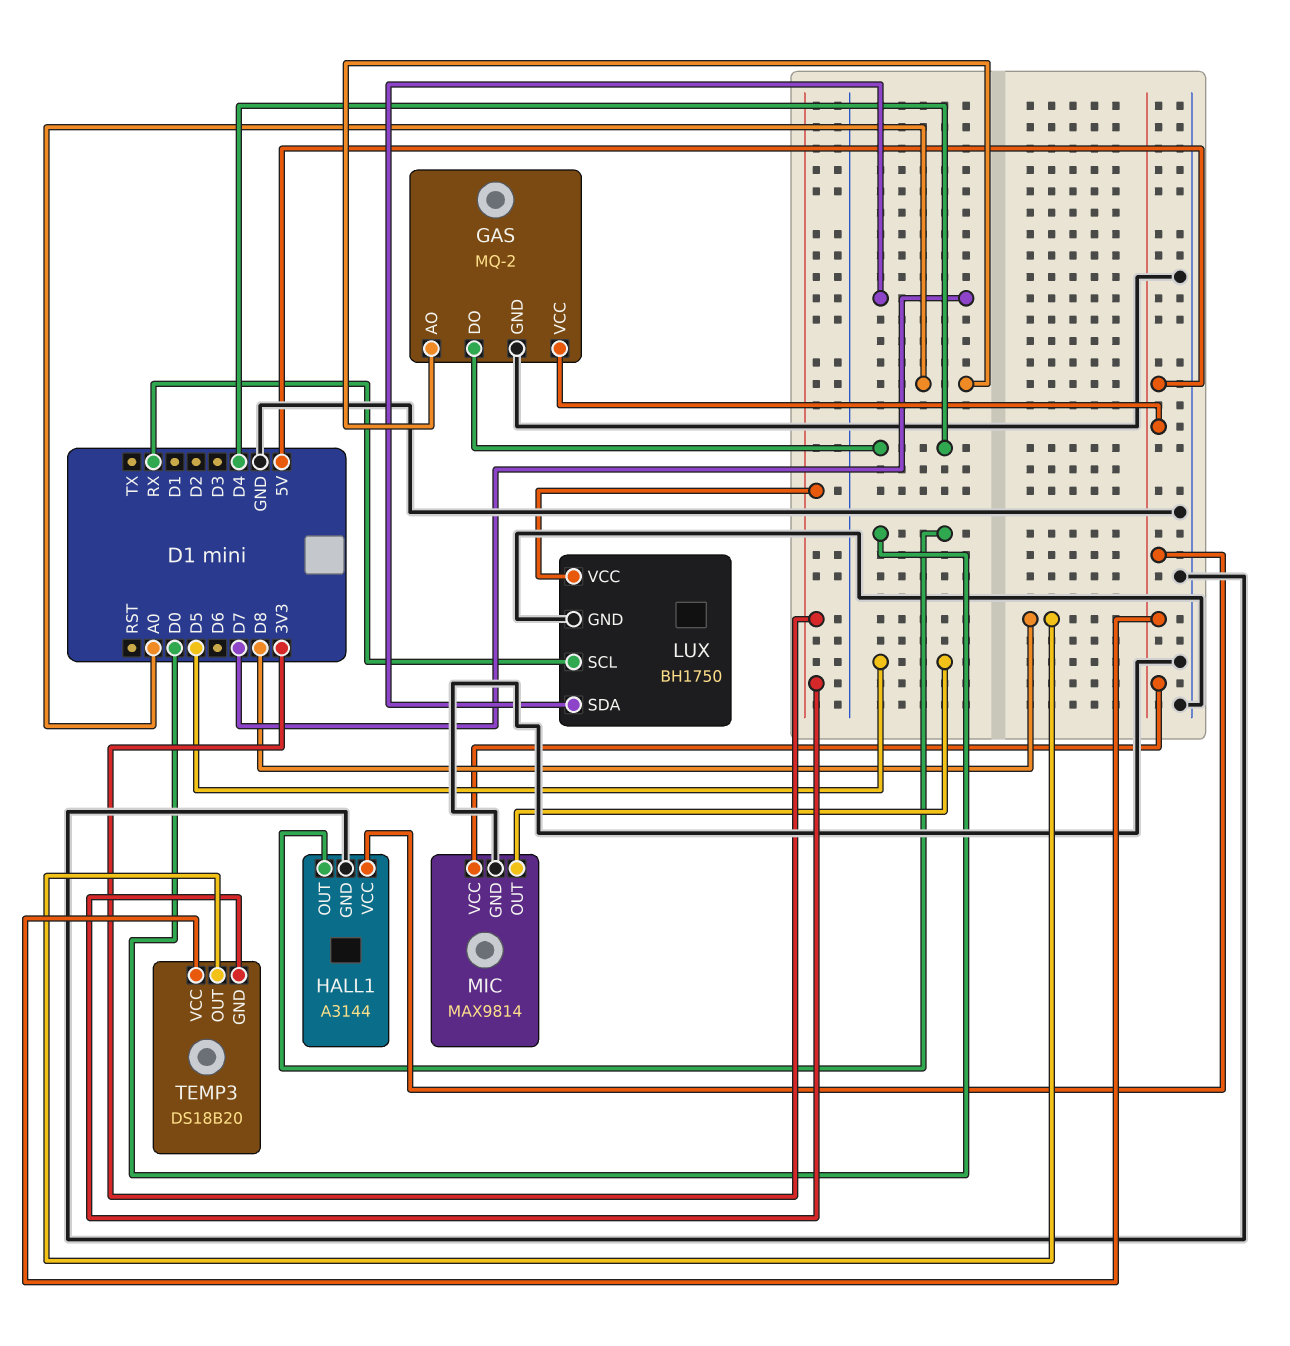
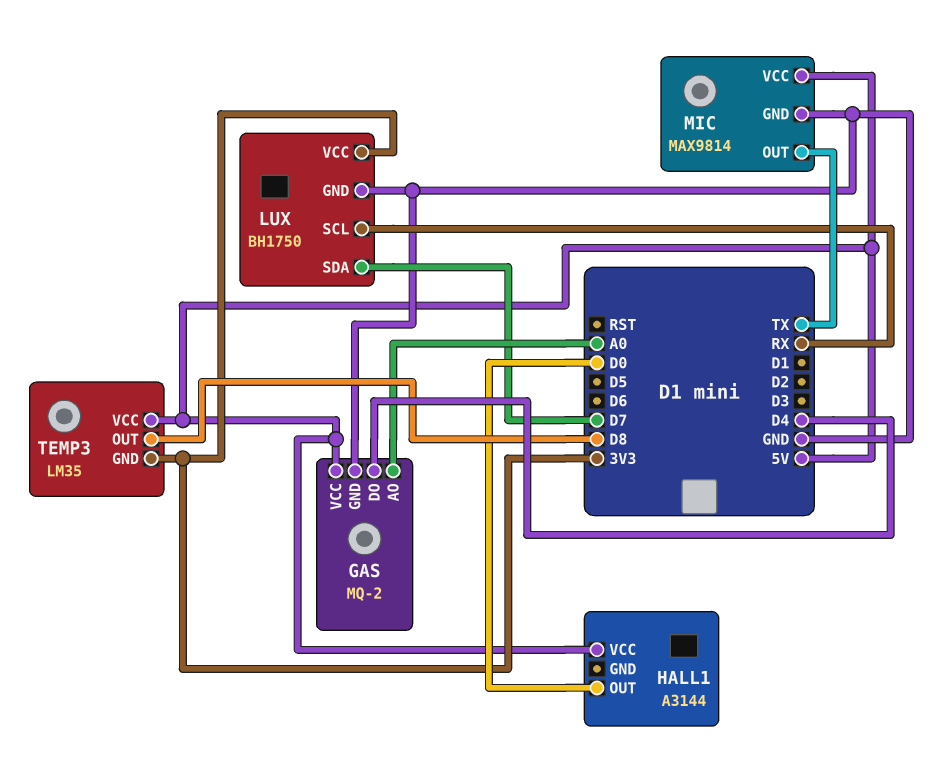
HALL1 pin GND: GND -> none
MIC pin OUT: D5 -> TX
TEMP3: DS18B20 -> LM35

